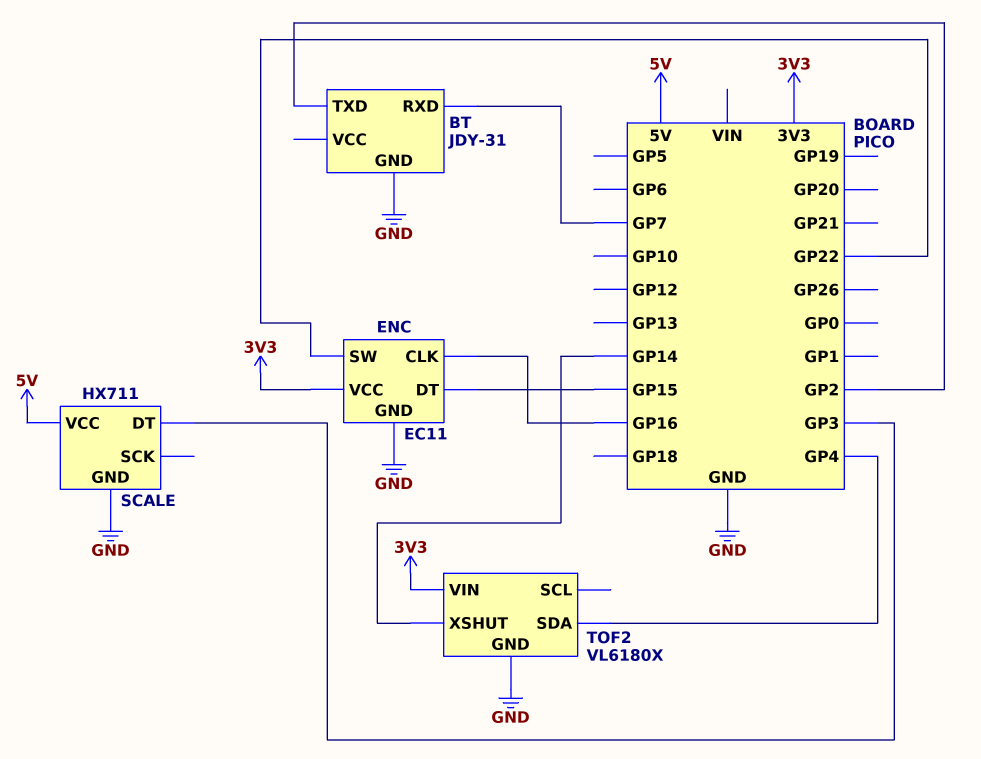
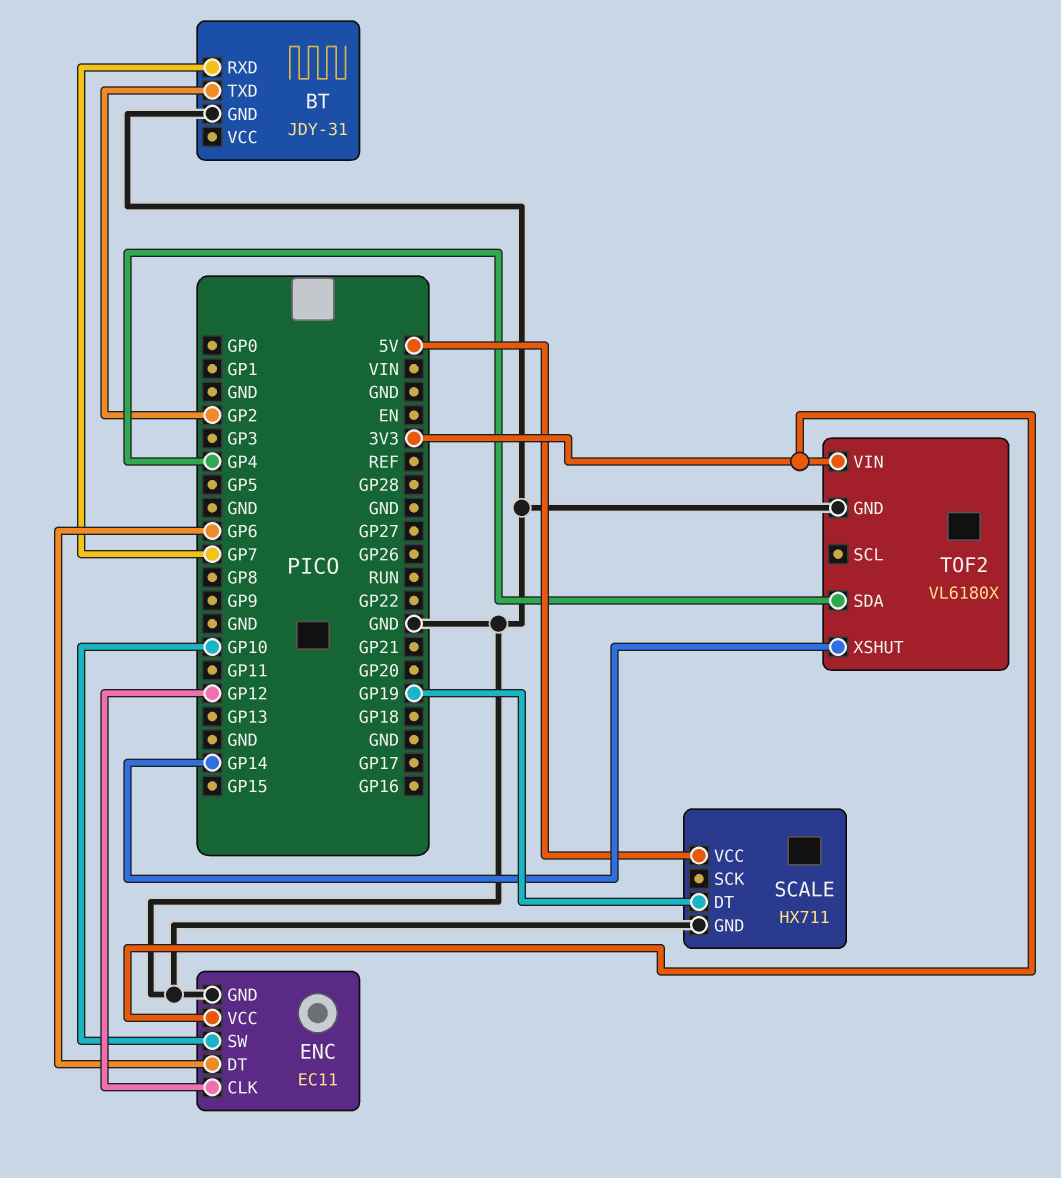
ENC pin CLK: GP16 -> GP12
ENC pin DT: GP15 -> GP6
ENC pin SW: GP22 -> GP10
SCALE pin DT: GP3 -> GP19

